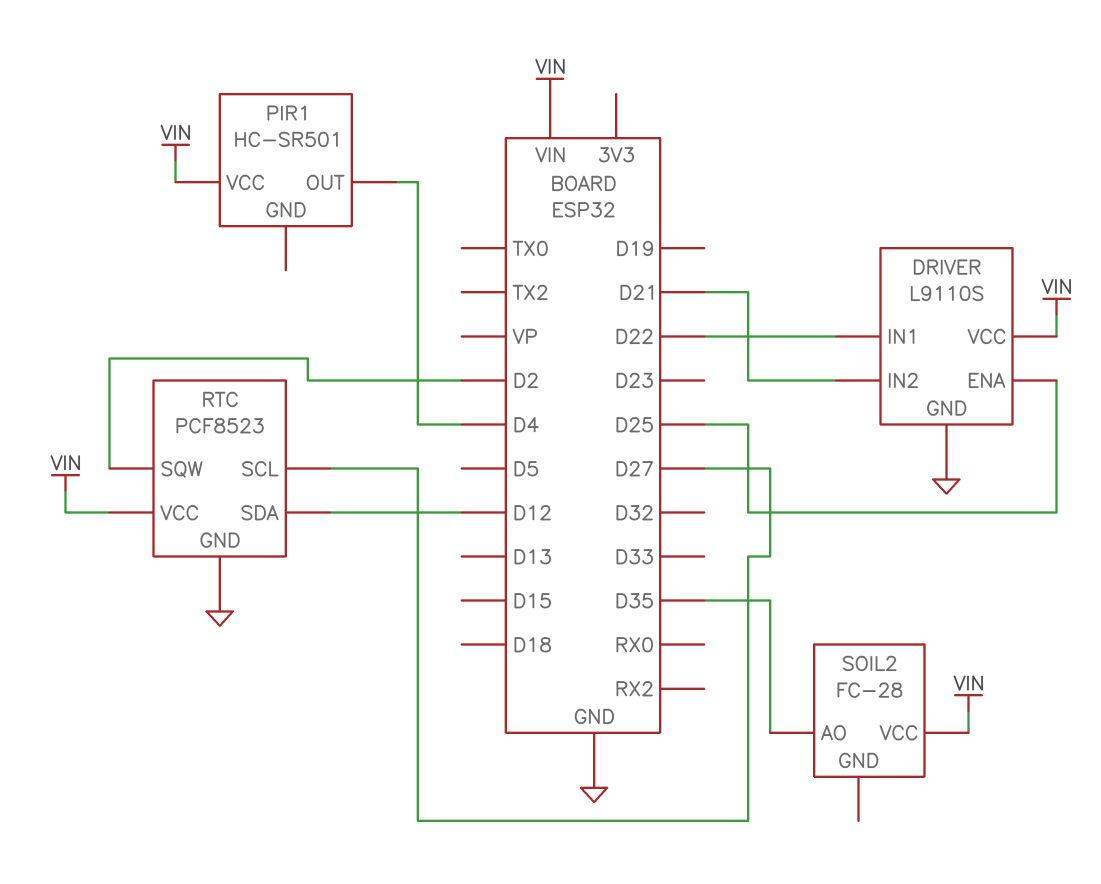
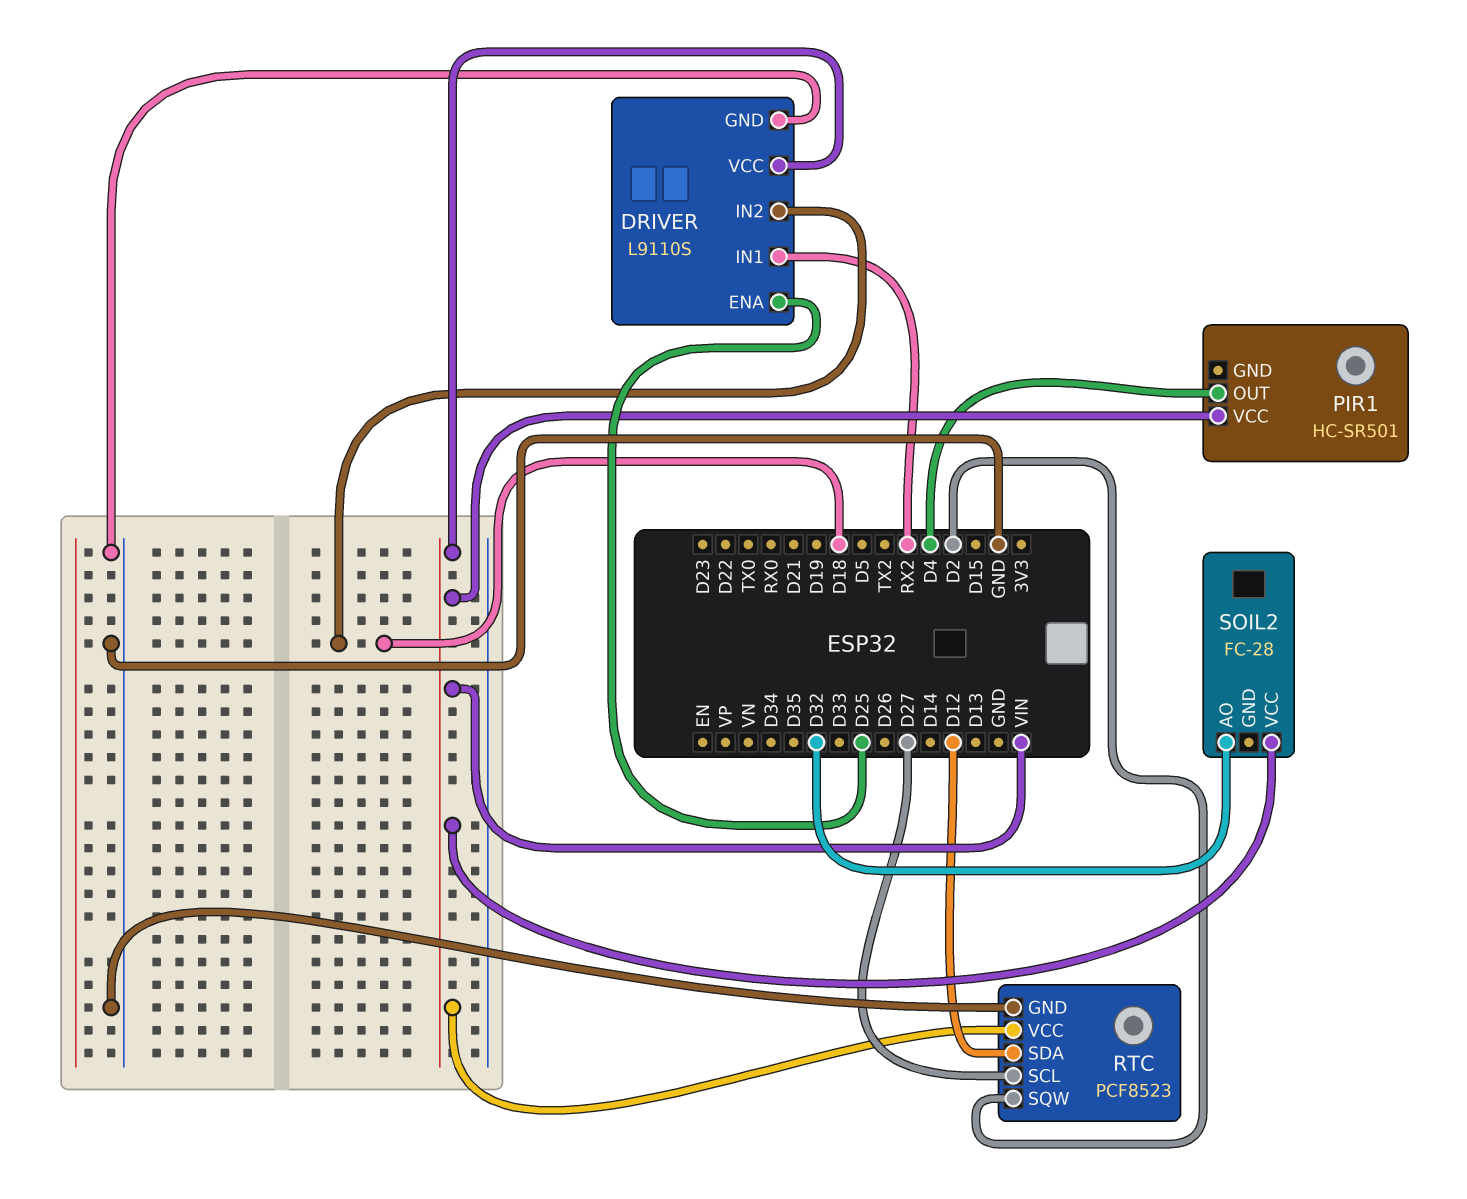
DRIVER pin IN1: D22 -> RX2
DRIVER pin IN2: D21 -> D18
SOIL2 pin AO: D35 -> D32

